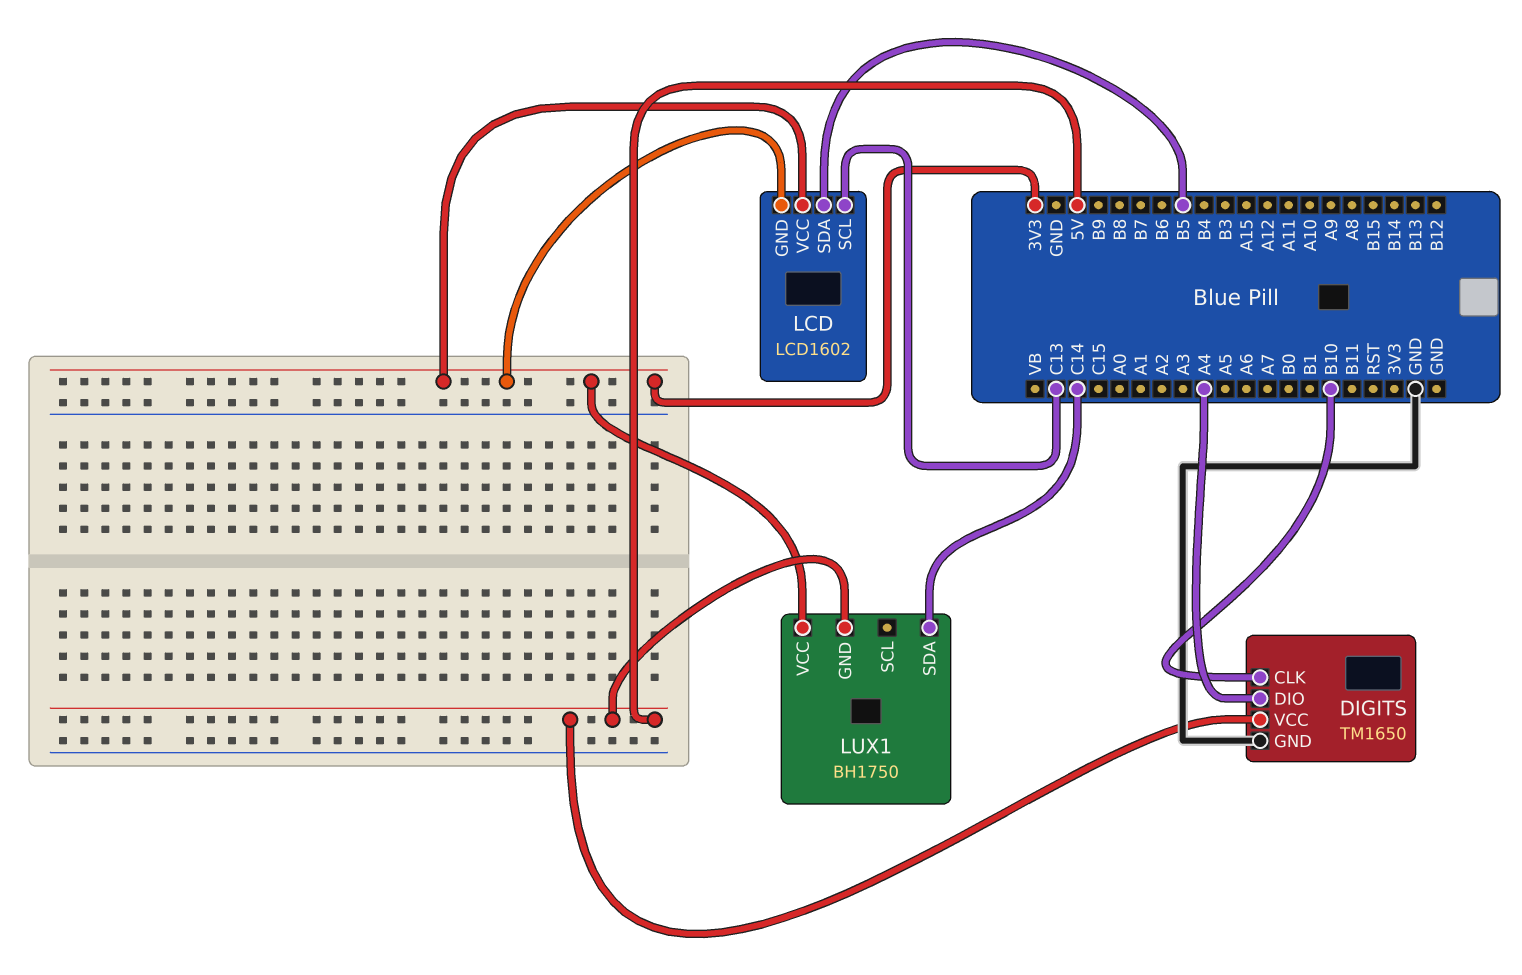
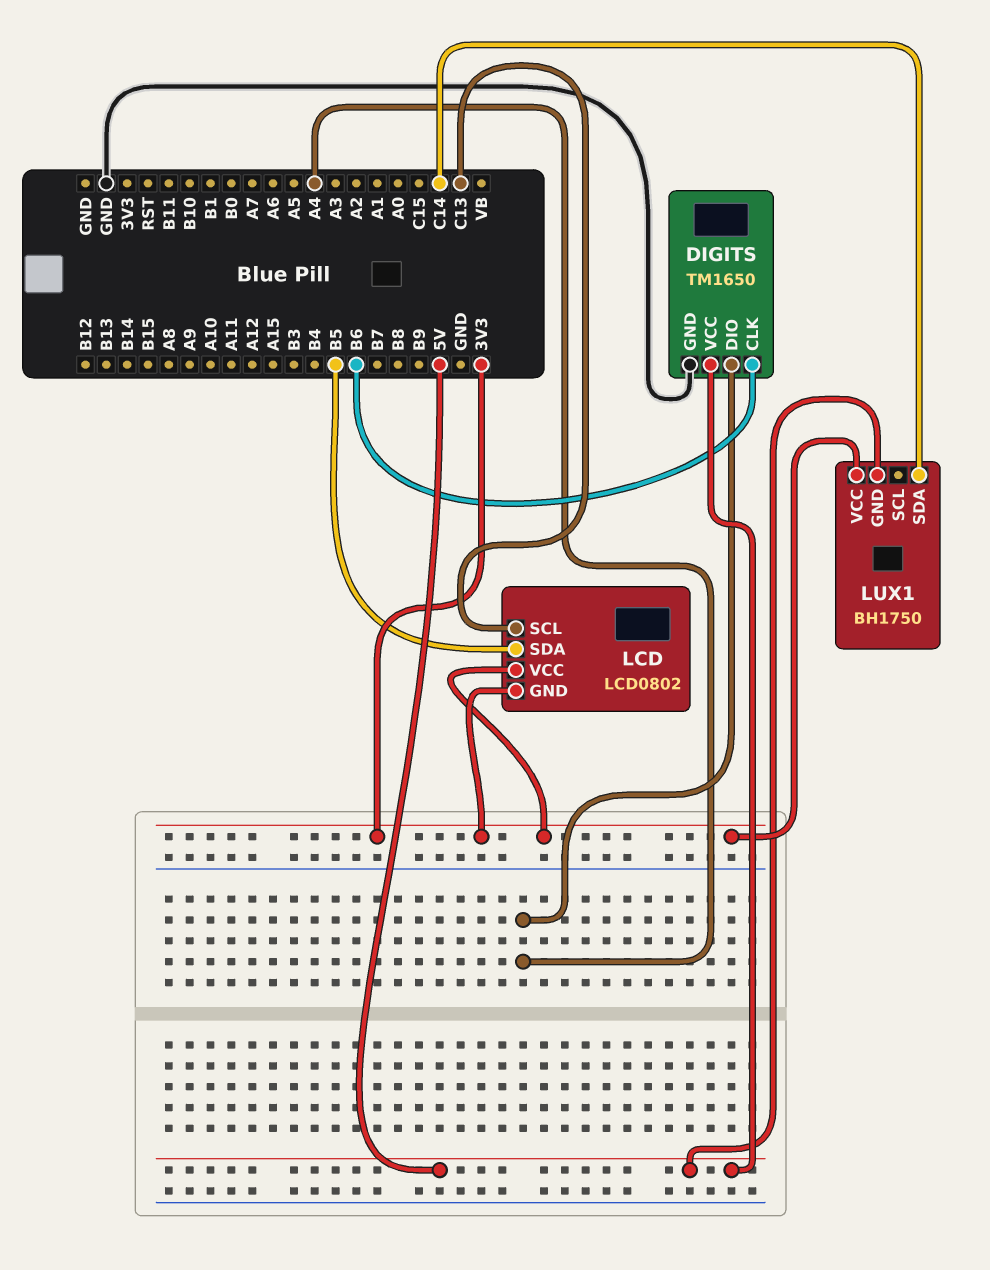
DIGITS pin CLK: B10 -> B6
LCD: LCD1602 -> LCD0802

